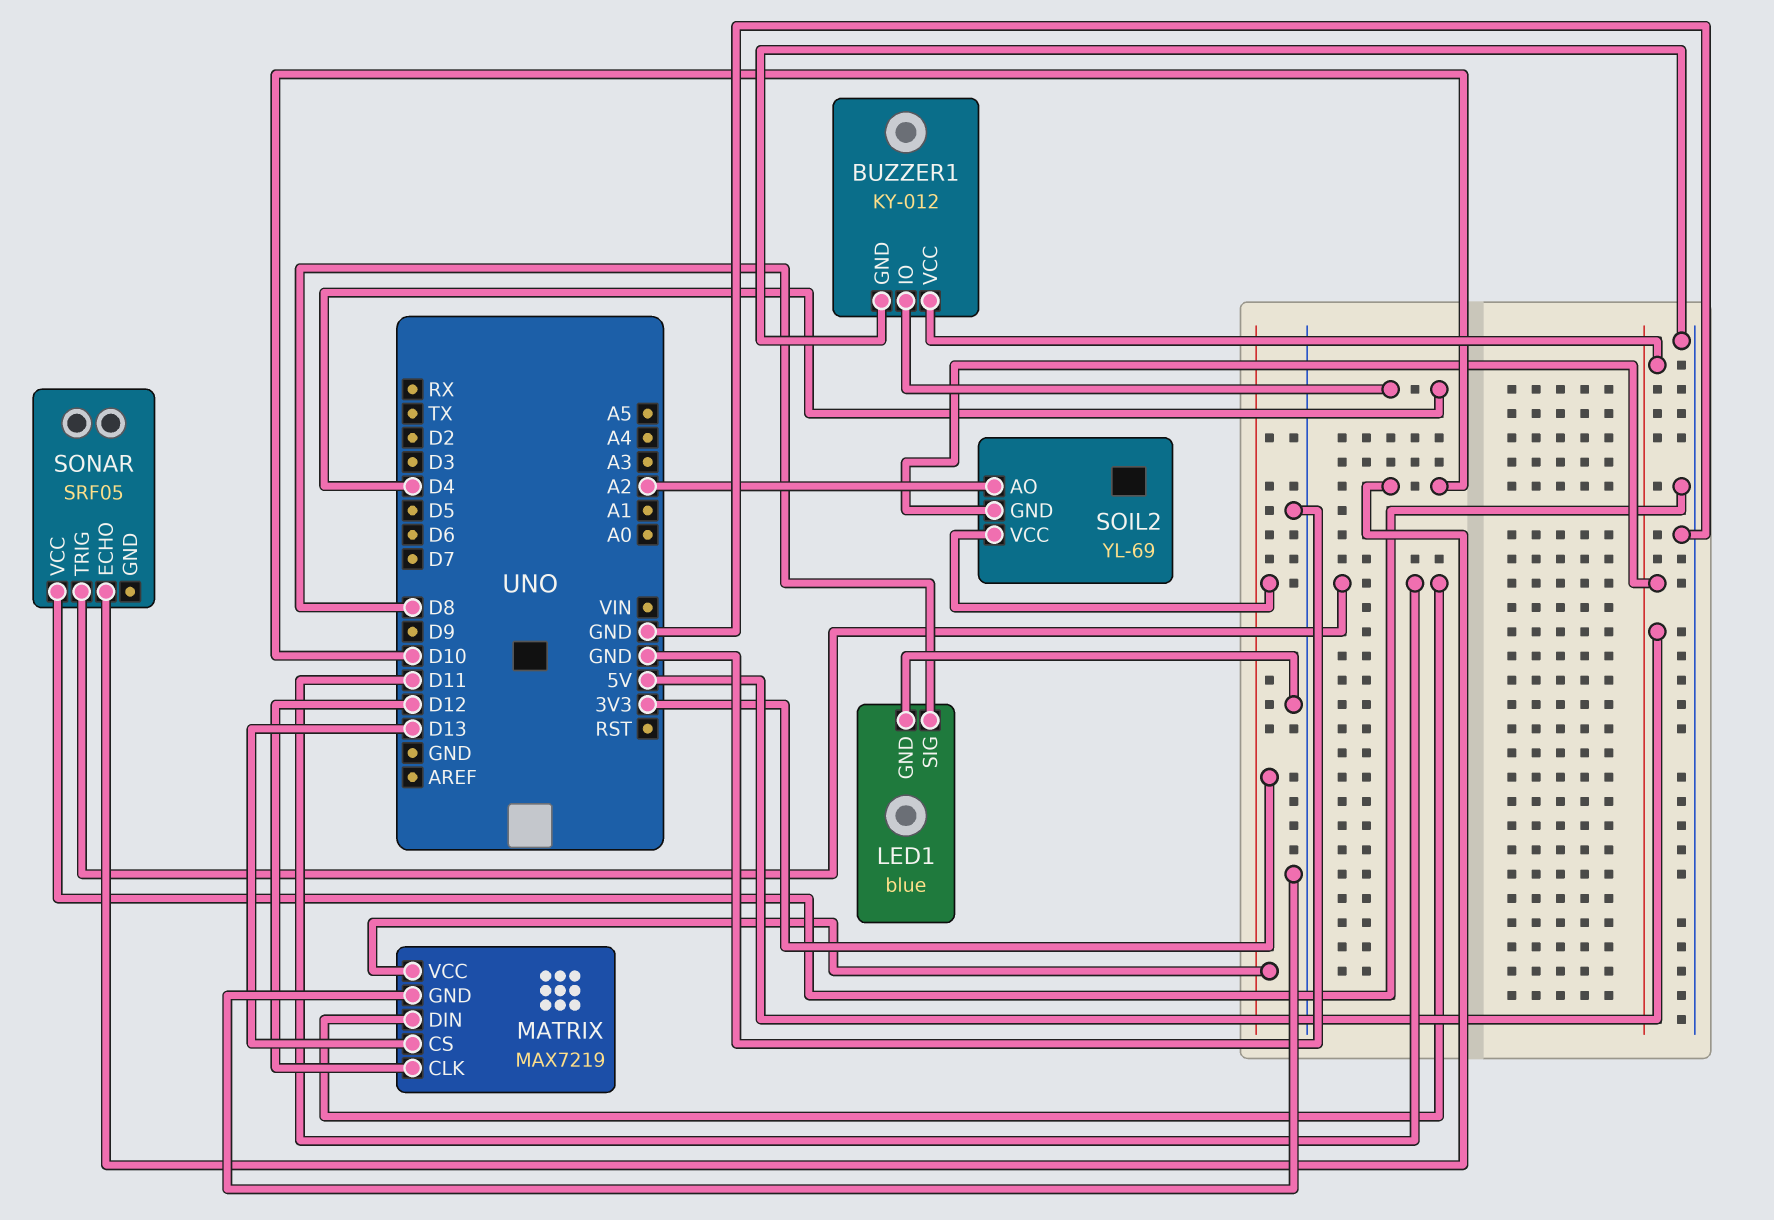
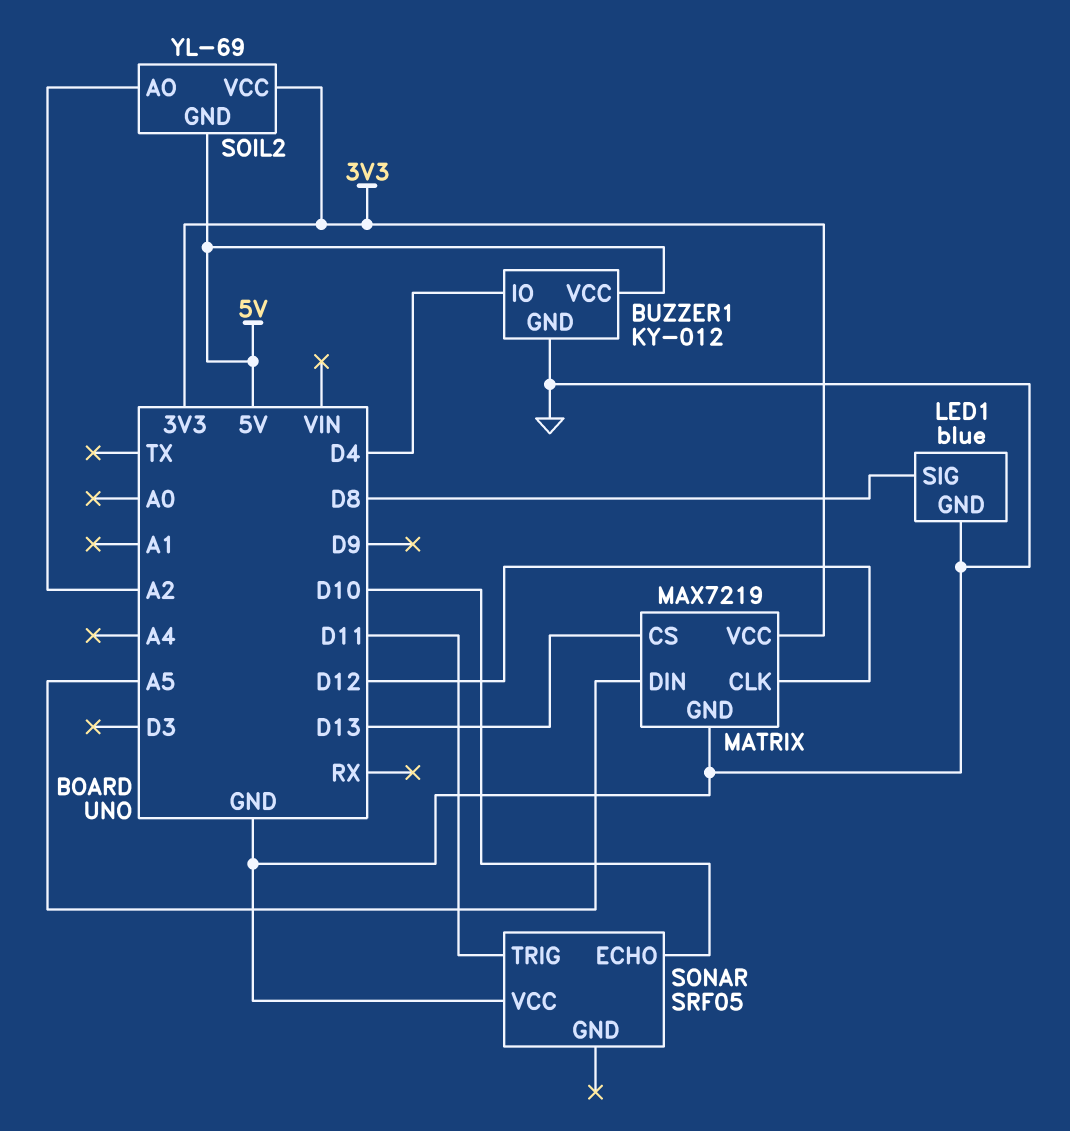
MATRIX pin DIN: D11 -> A5

